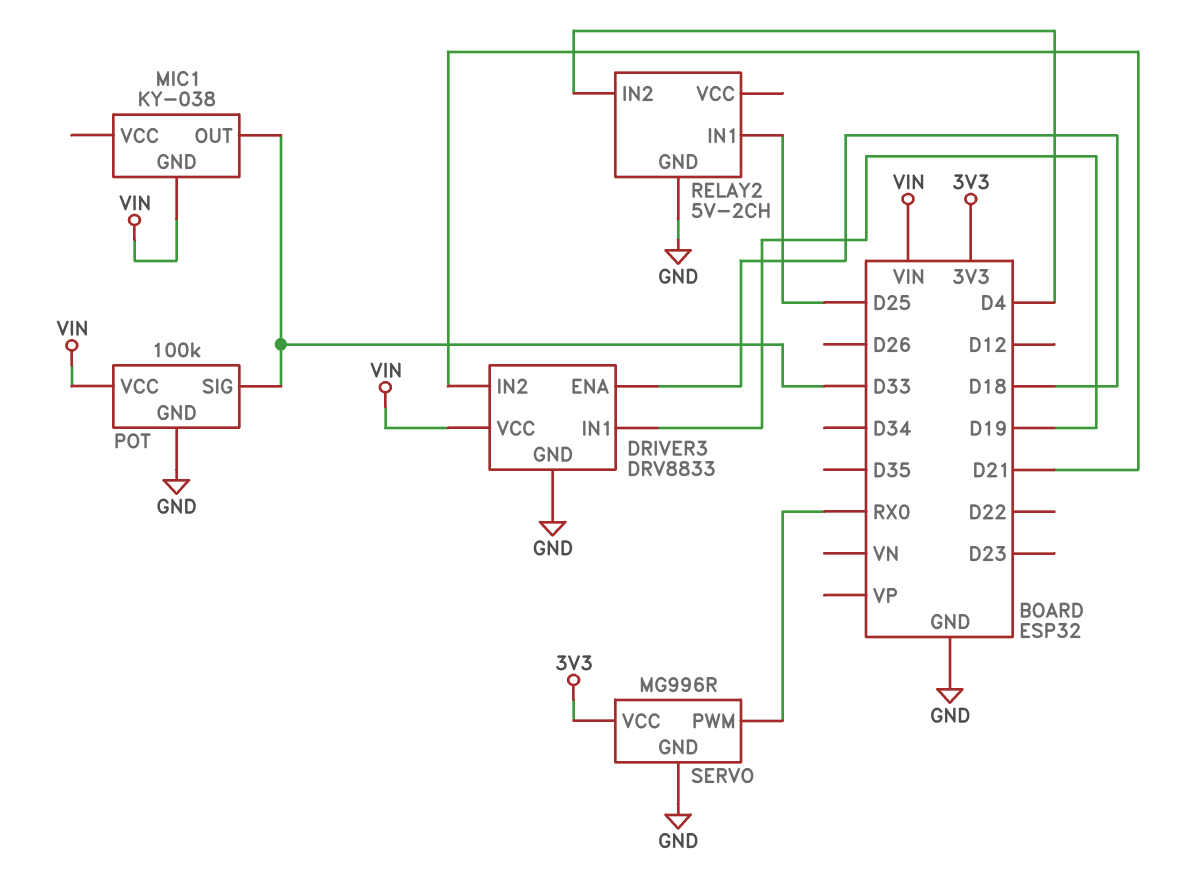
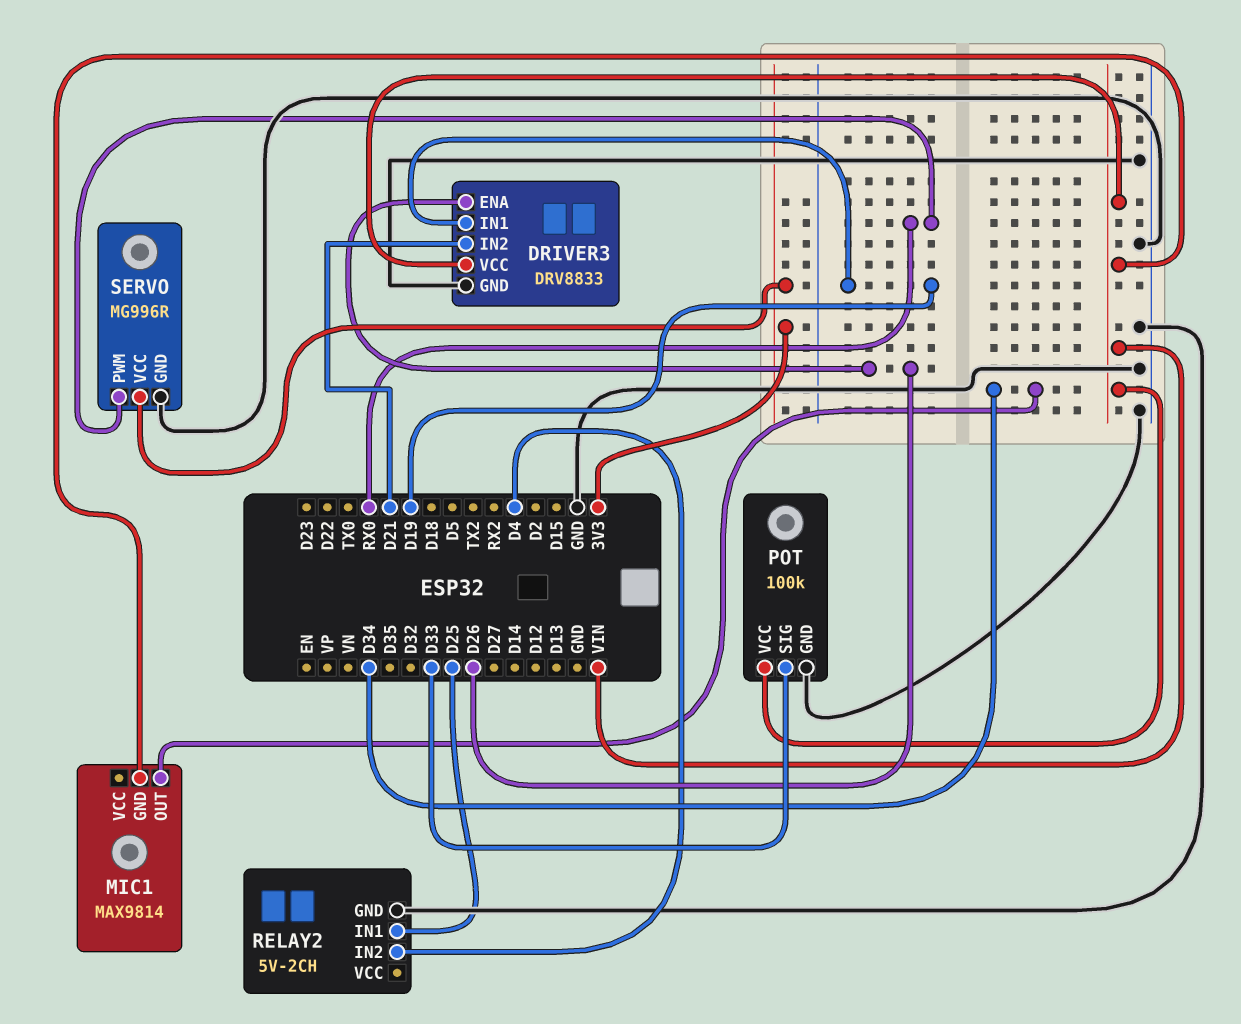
DRIVER3 pin ENA: D18 -> D26
MIC1: KY-038 -> MAX9814
MIC1 pin OUT: D33 -> D34

